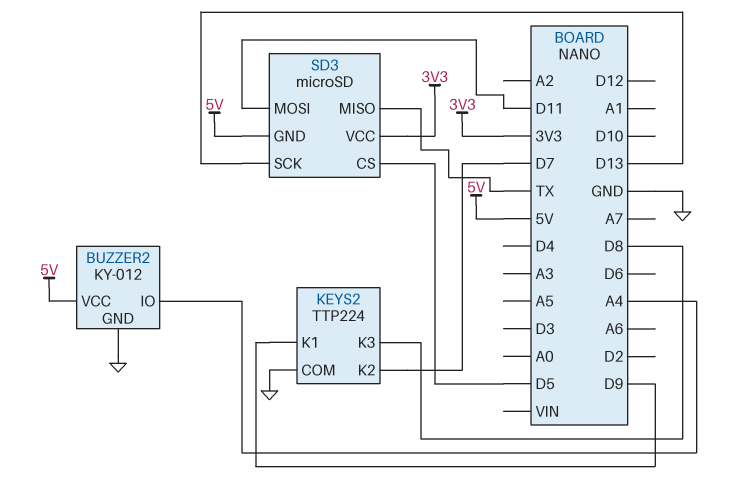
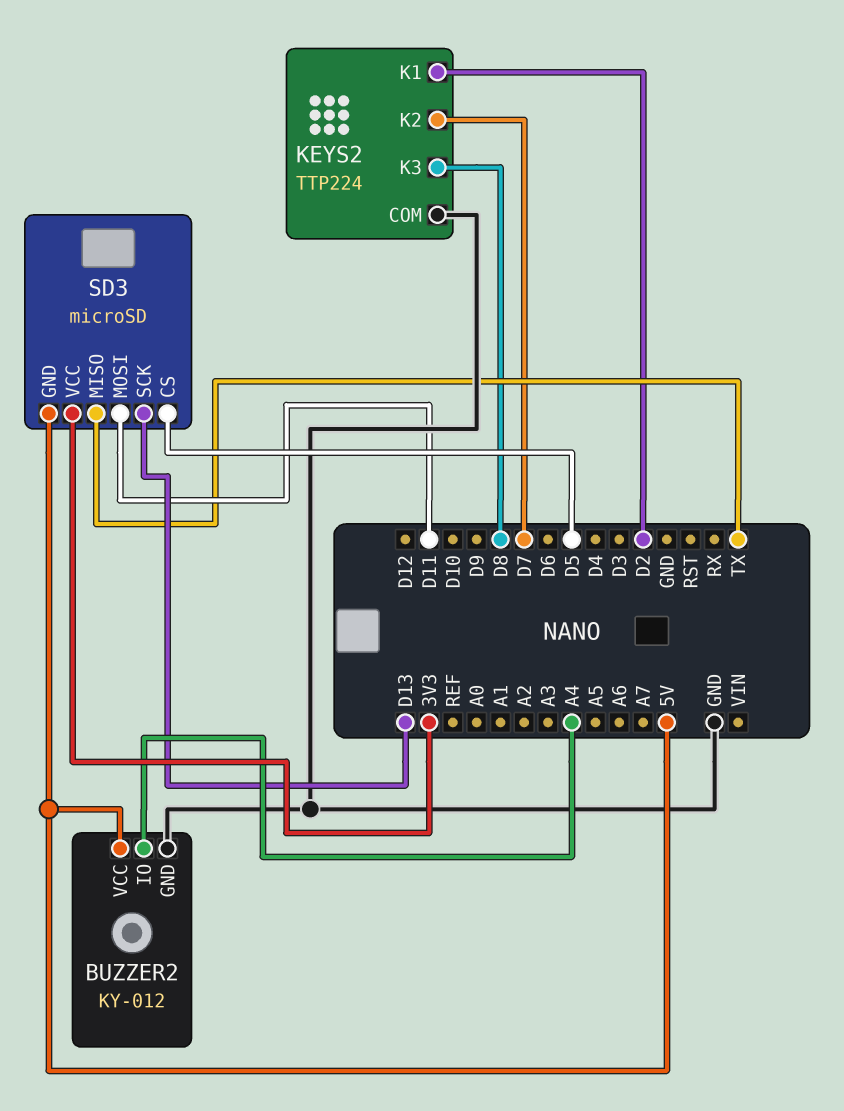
KEYS2 pin K1: D9 -> D2

